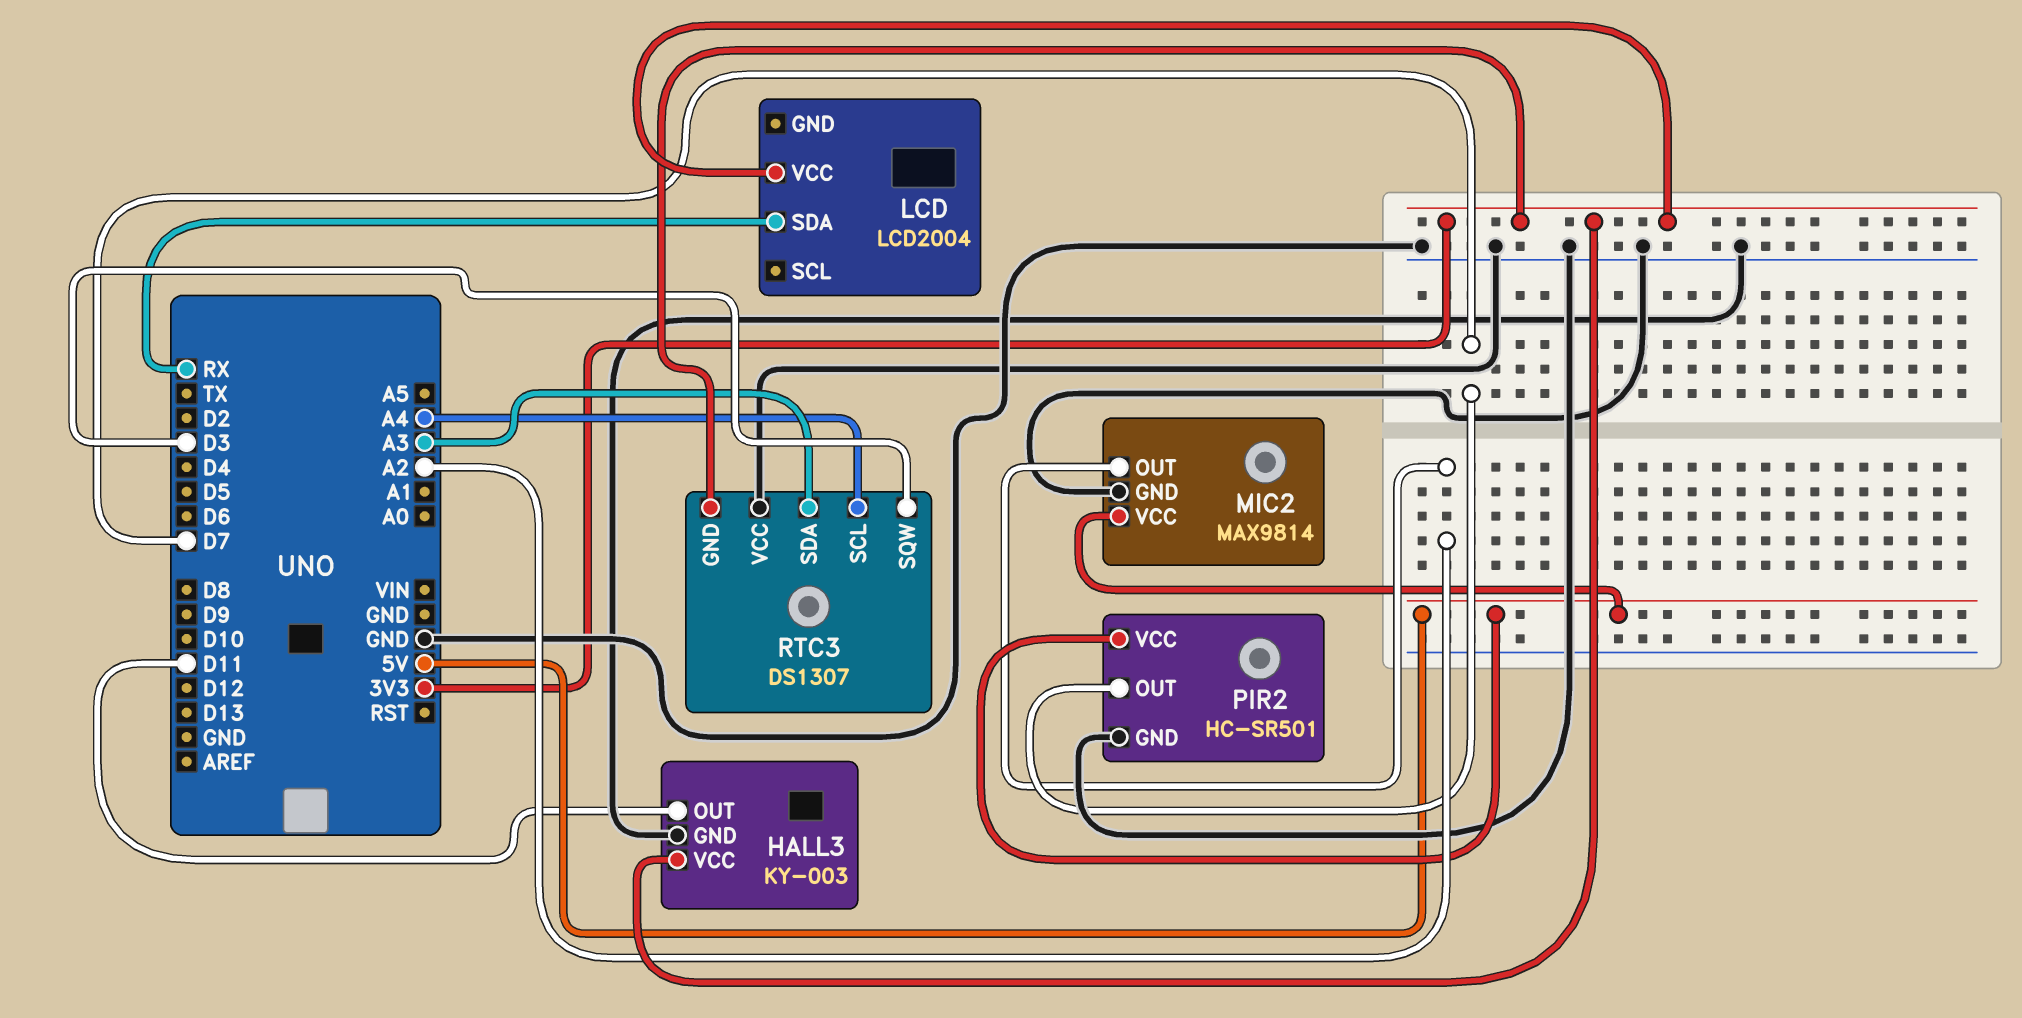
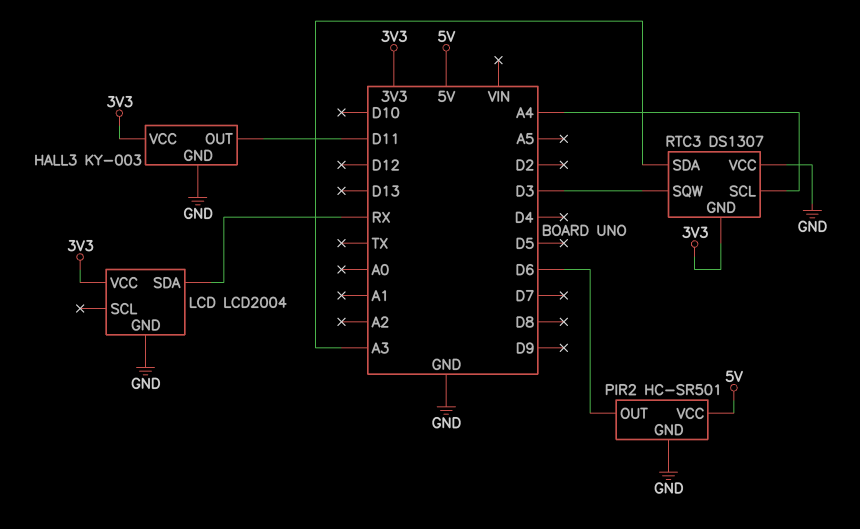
LCD pin GND: none -> GND
MIC2: MAX9814 -> none
MIC2 pin GND: GND -> none
MIC2 pin OUT: A2 -> none
MIC2 pin VCC: 5V -> none
PIR2 pin OUT: D7 -> D6

